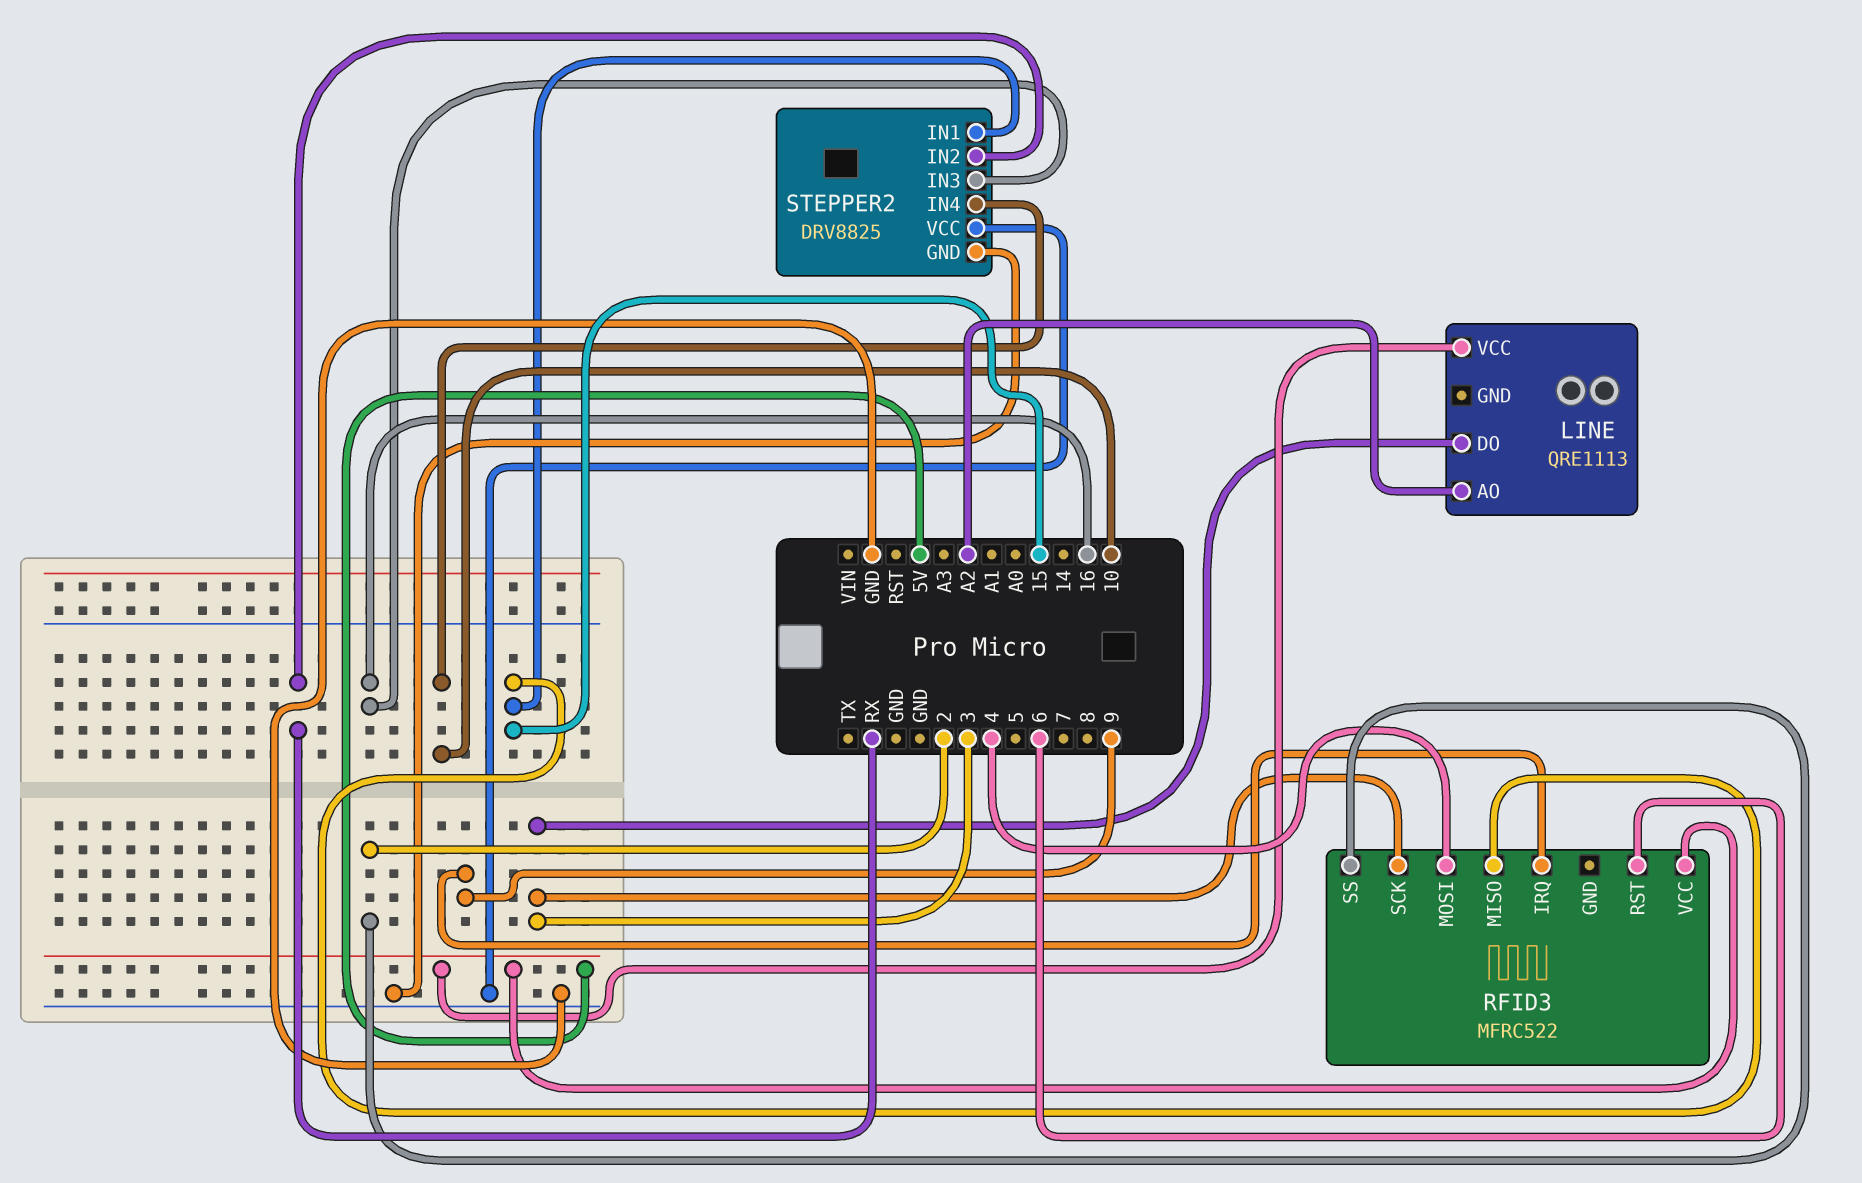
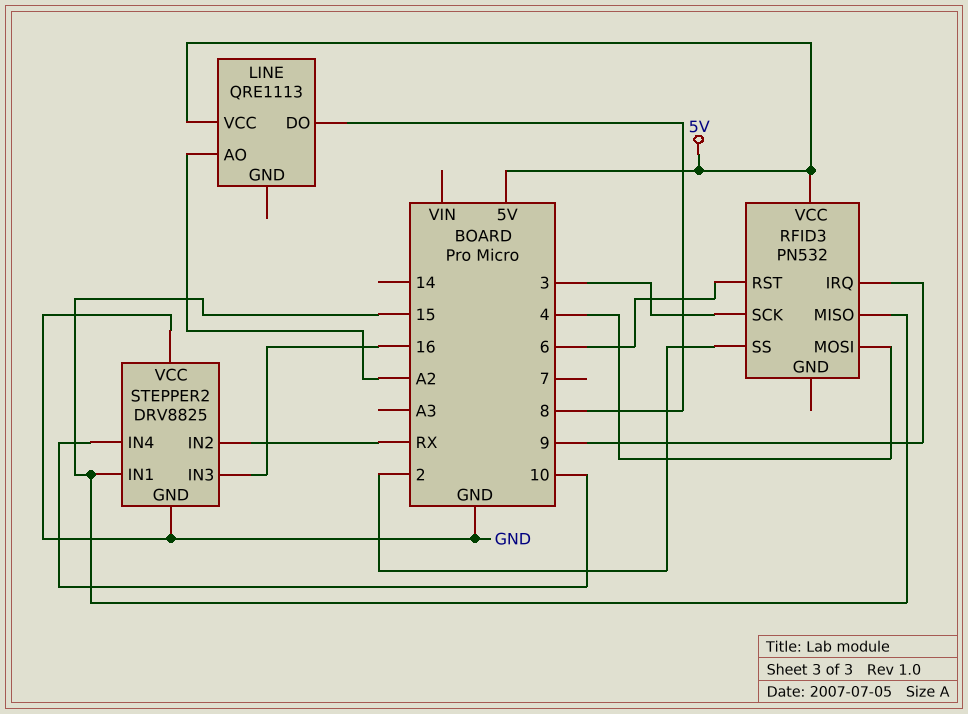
LINE pin DO: 3 -> 8
RFID3: MFRC522 -> PN532

